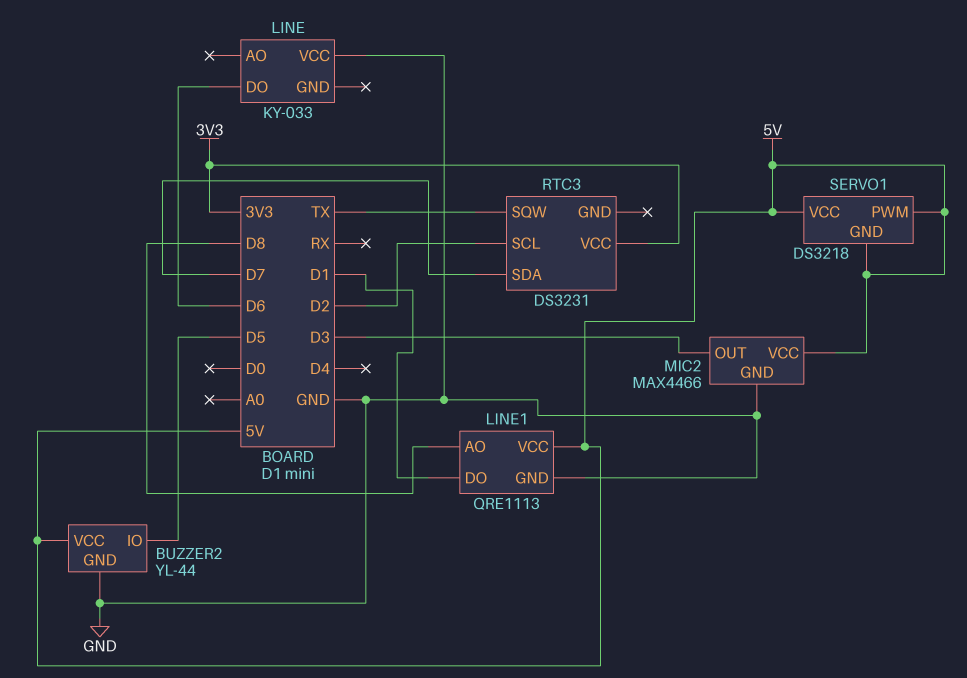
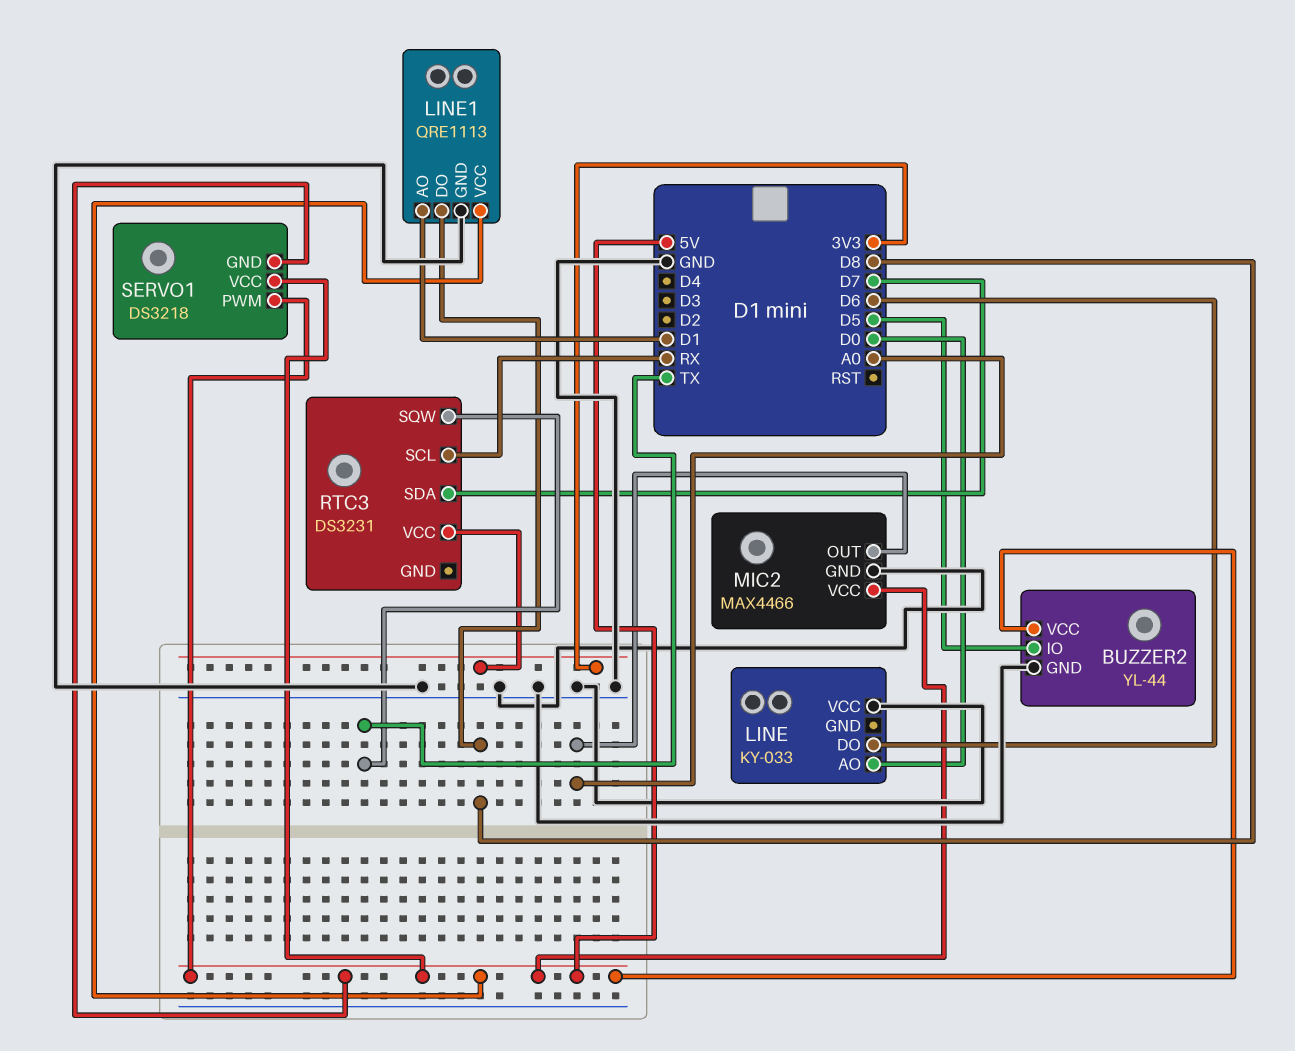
LINE pin AO: none -> D0
LINE1 pin AO: D8 -> D1
LINE1 pin DO: D1 -> D8
MIC2 pin OUT: D3 -> A0
RTC3 pin SCL: D2 -> RX

